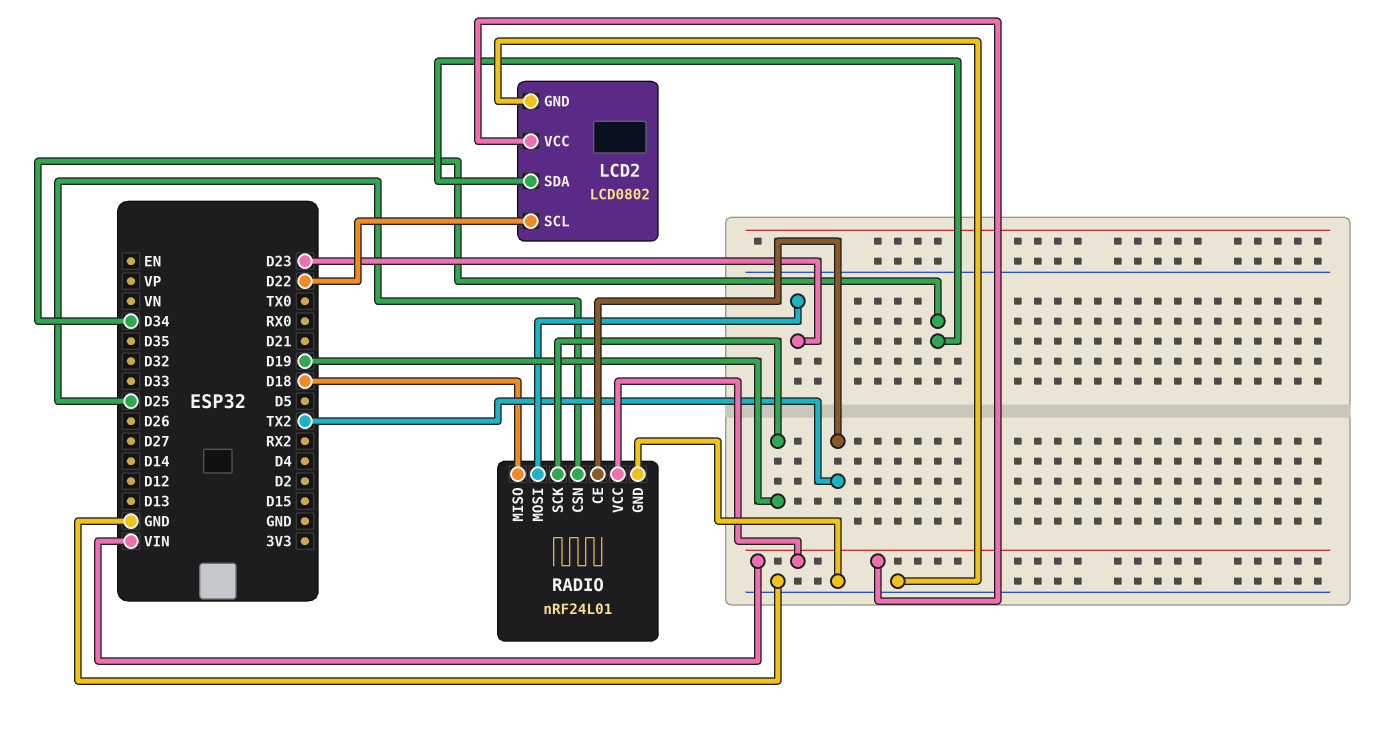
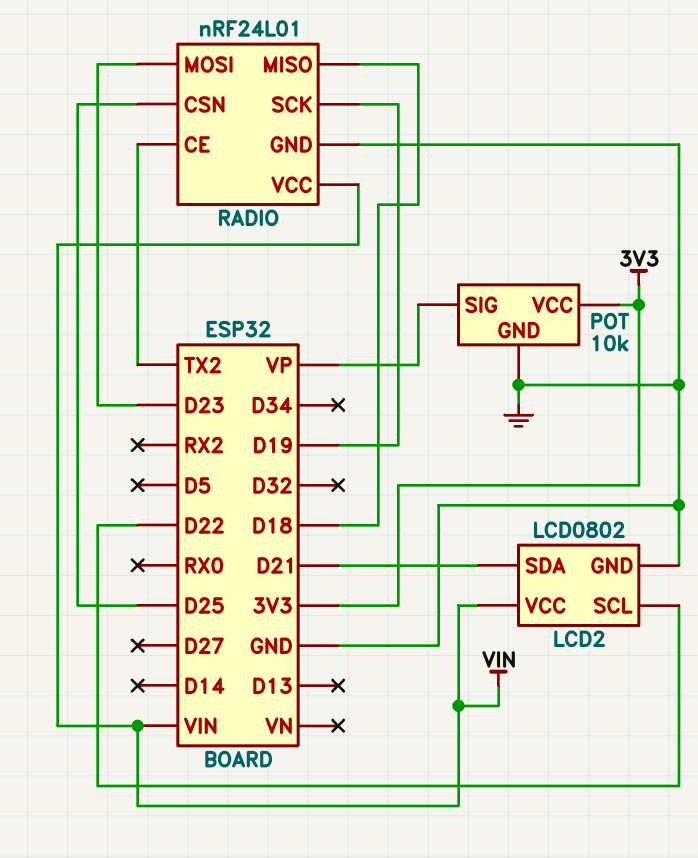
LCD2 pin SDA: D34 -> D21
POT: none -> 10k
POT pin GND: none -> GND
POT pin SIG: none -> VP
POT pin VCC: none -> 3V3

